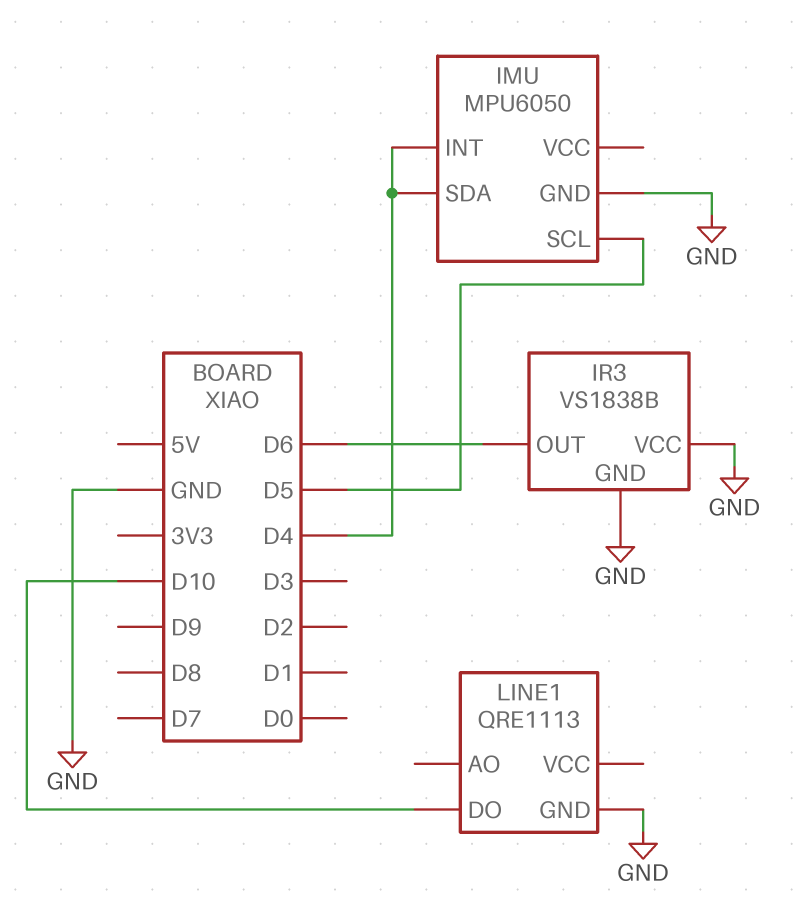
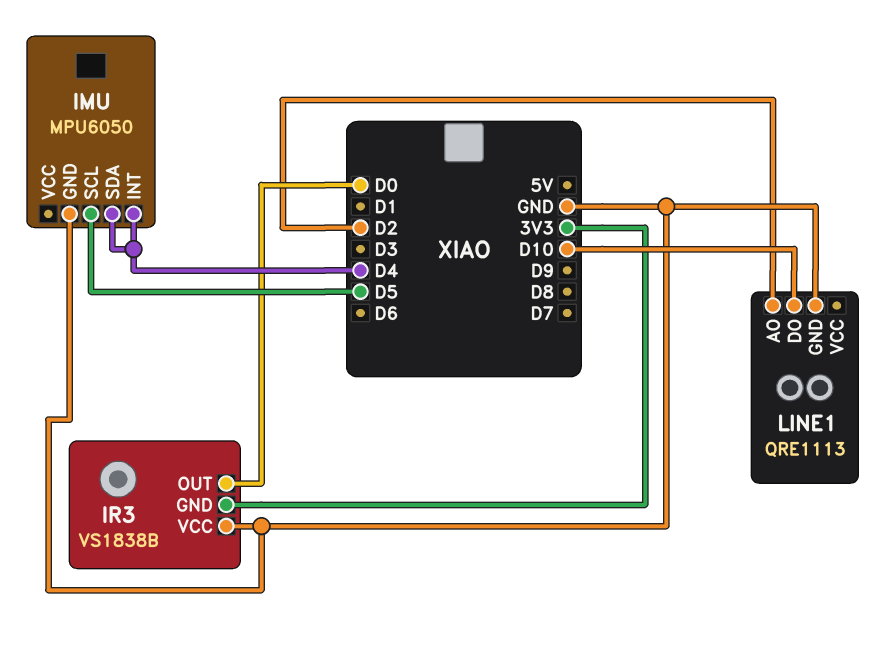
IR3 pin GND: GND -> 3V3
IR3 pin OUT: D6 -> D0
LINE1 pin AO: none -> D2

